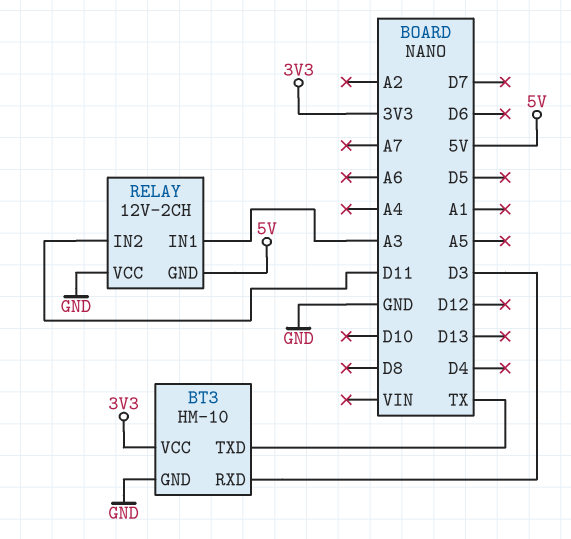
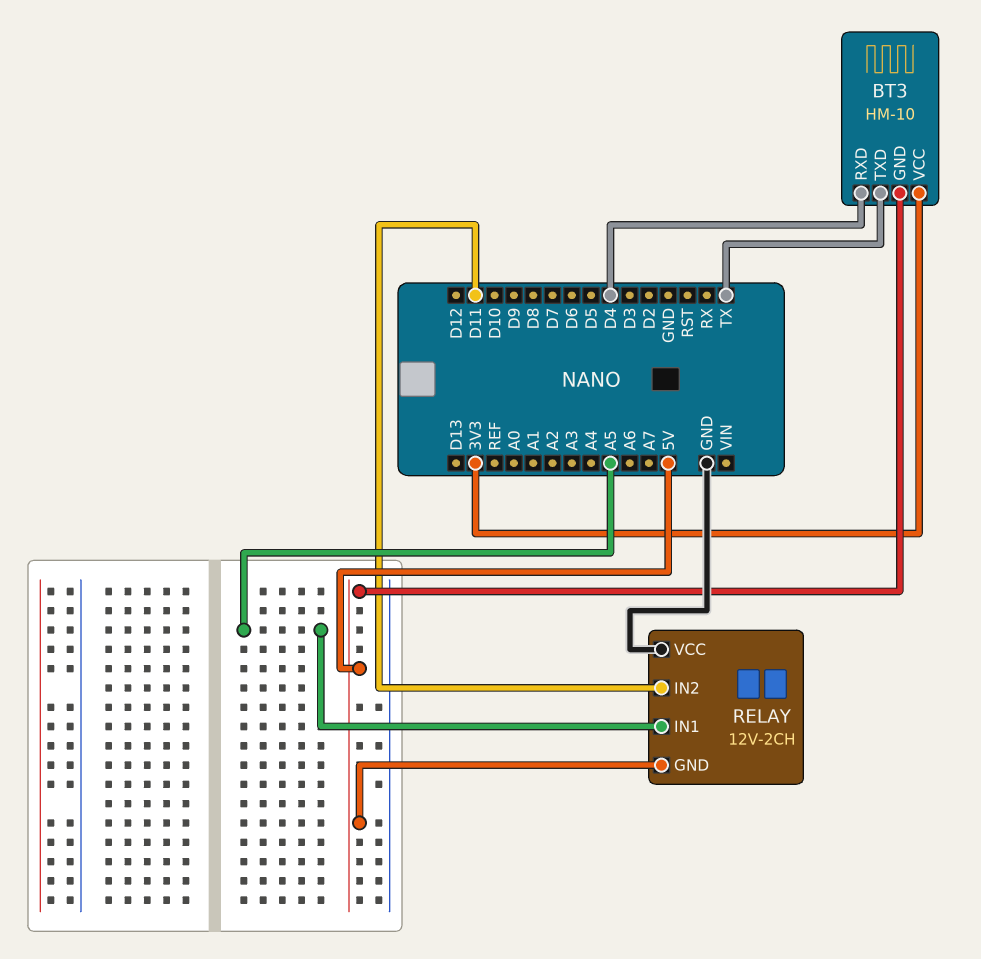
BT3 pin GND: GND -> 5V
BT3 pin RXD: D3 -> D4
RELAY pin IN1: A3 -> A5

